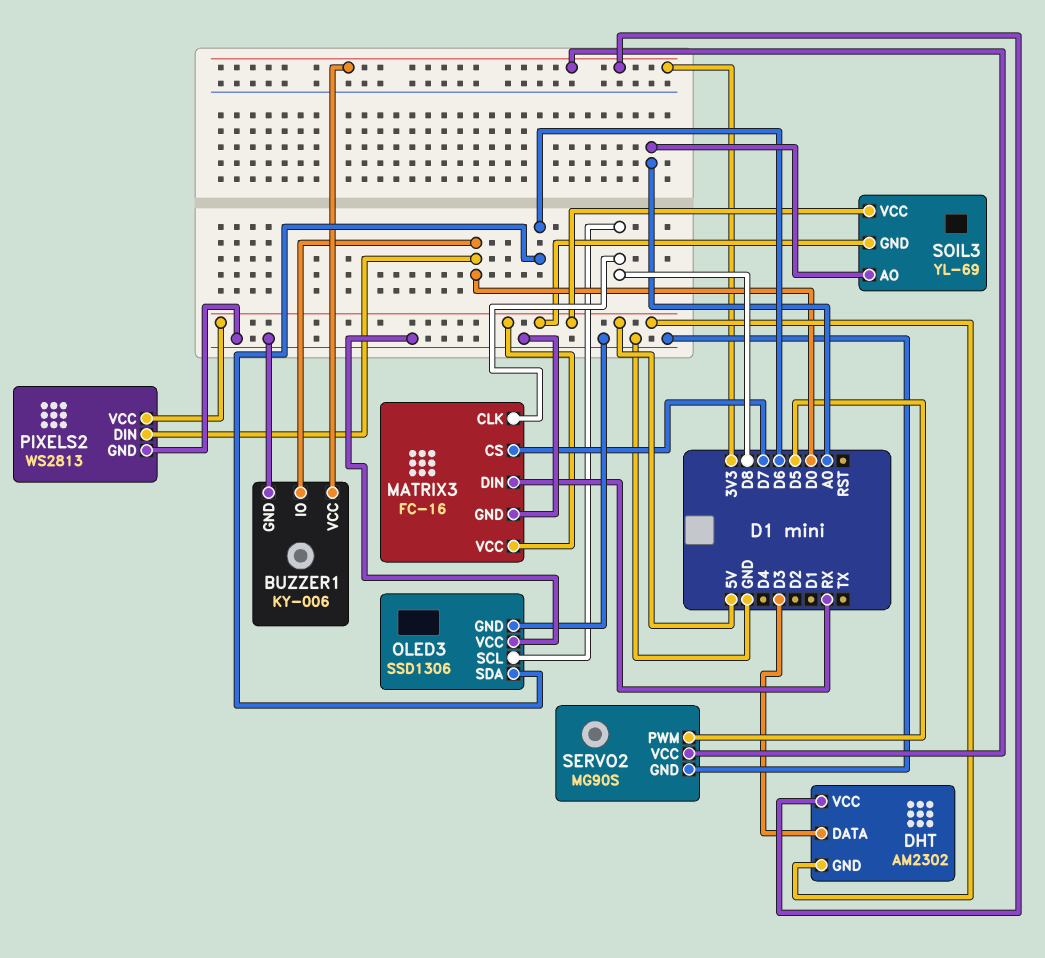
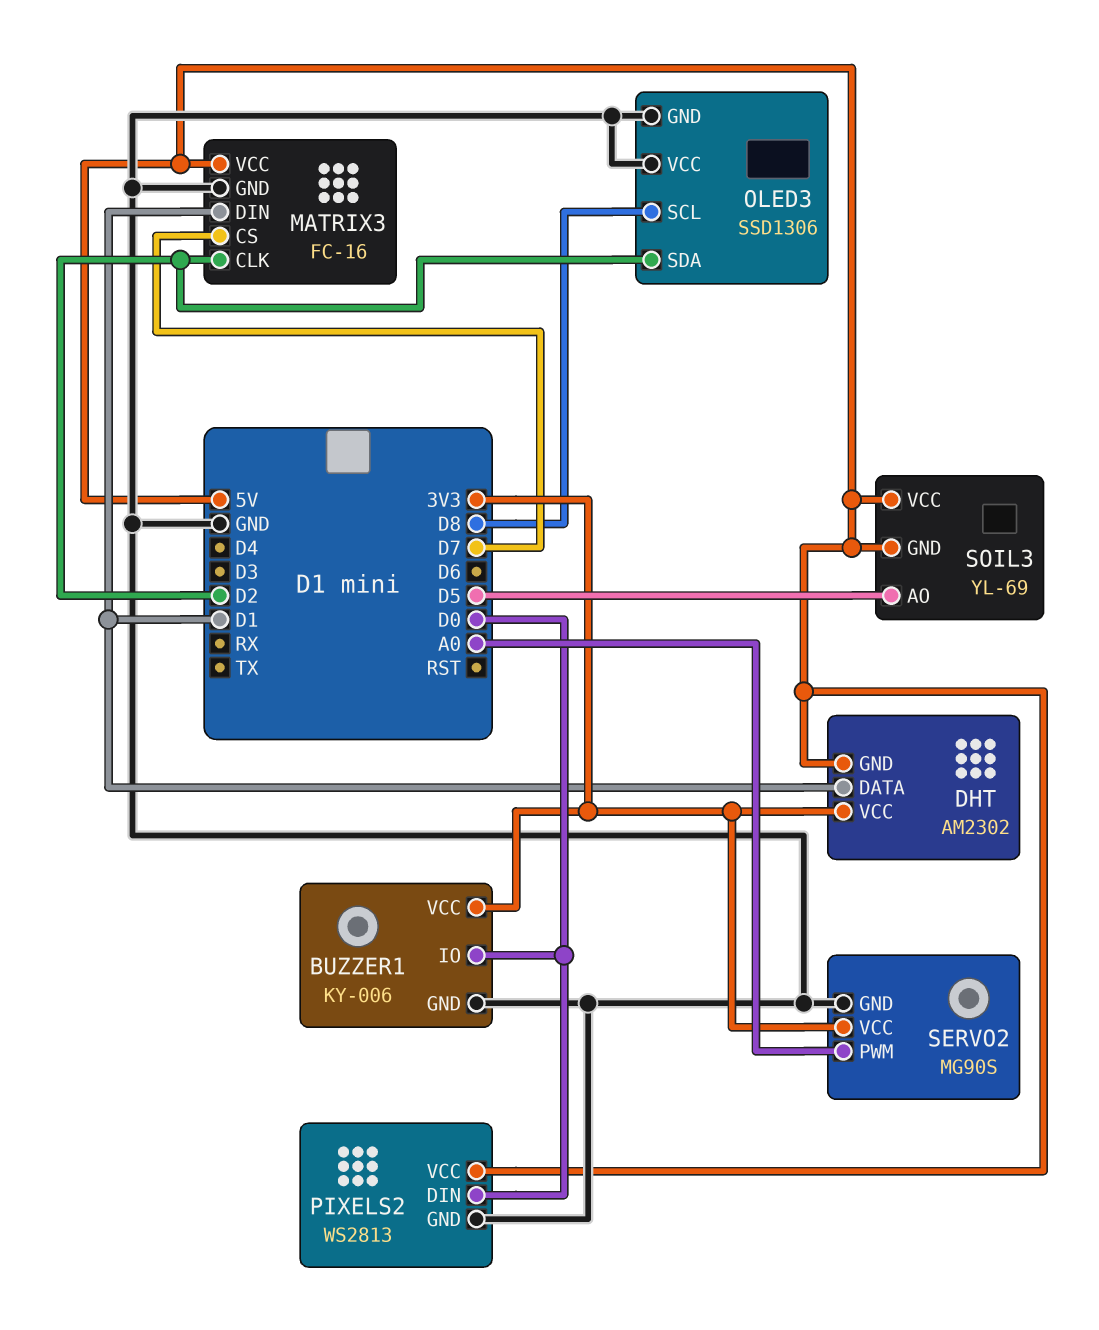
DHT pin DATA: D3 -> D1
MATRIX3 pin CLK: D8 -> D2
MATRIX3 pin DIN: RX -> D1
OLED3 pin SDA: D6 -> D2
SERVO2 pin PWM: D5 -> A0
SOIL3 pin AO: A0 -> D5

